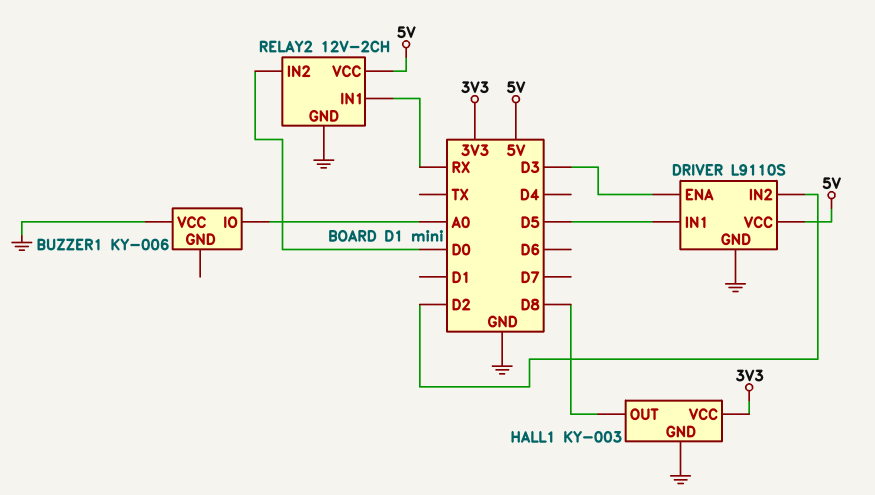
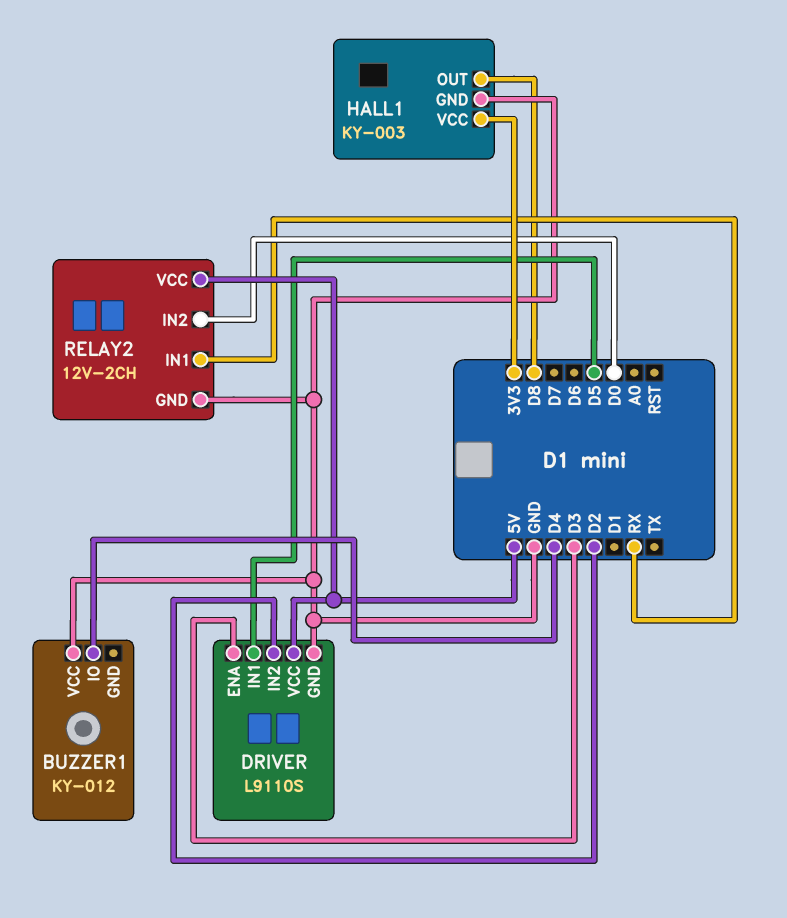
BUZZER1: KY-006 -> KY-012
BUZZER1 pin IO: A0 -> D4

